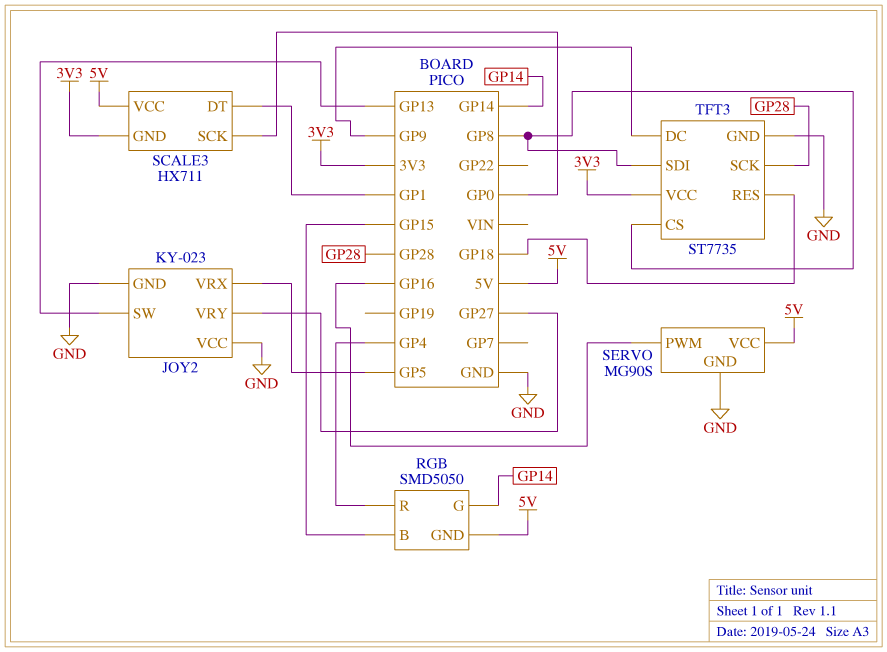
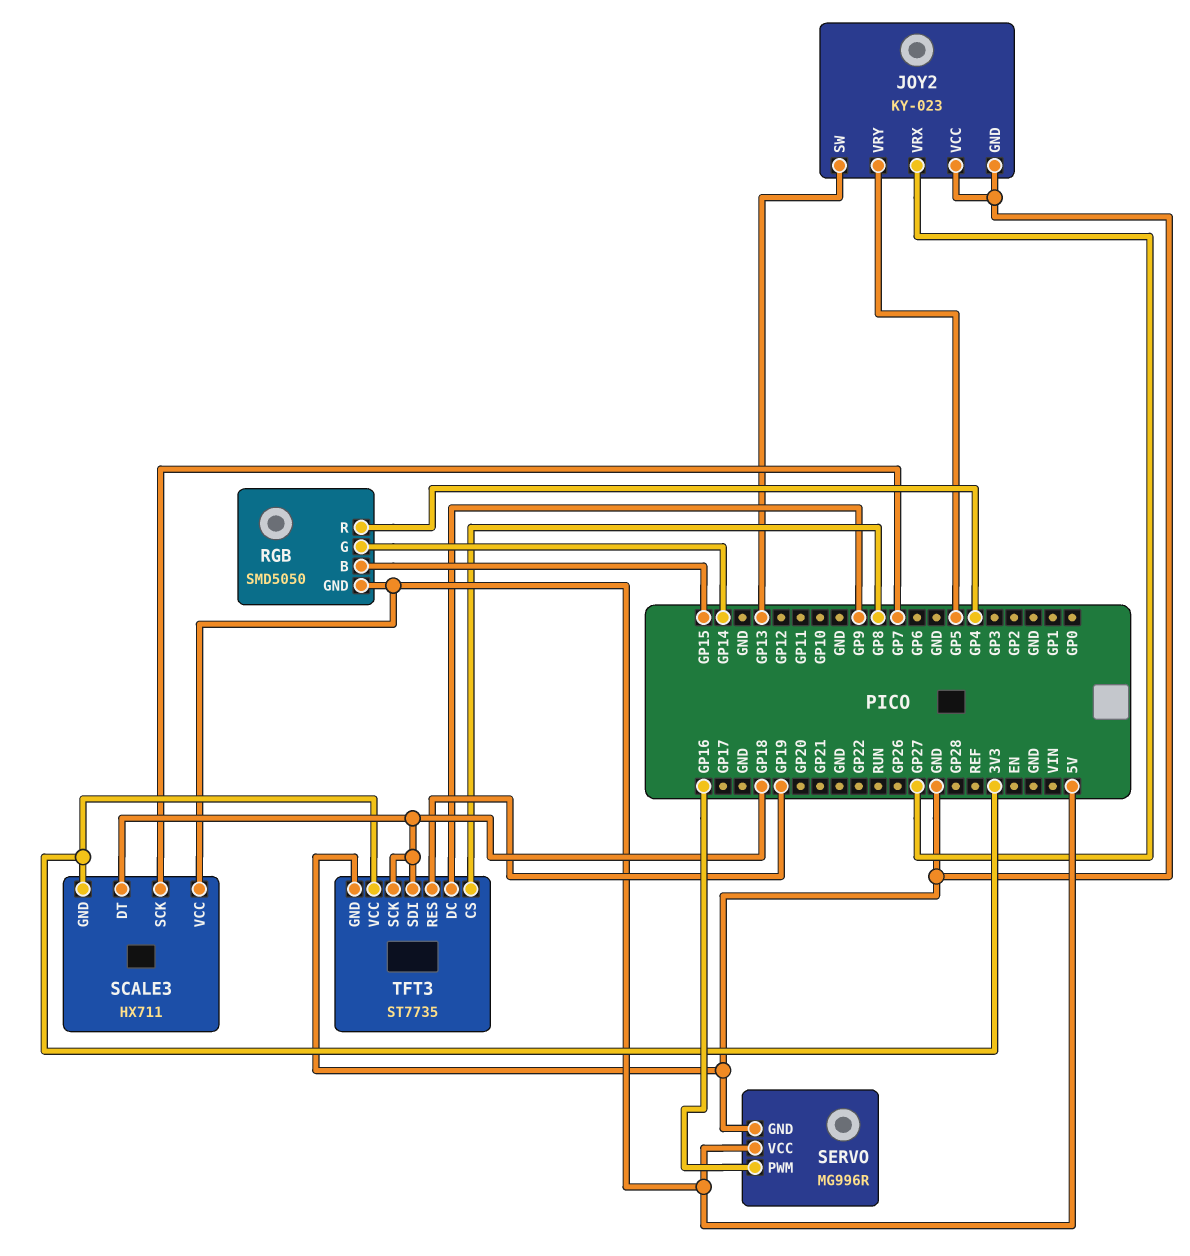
JOY2 pin VRX: GP5 -> GP27
JOY2 pin VRY: GP27 -> GP5
SCALE3 pin DT: GP1 -> GP18
SCALE3 pin SCK: GP0 -> GP7
SERVO: MG90S -> MG996R
TFT3 pin RES: GP18 -> GP19
TFT3 pin SCK: GP28 -> GP18
TFT3 pin SDI: GP8 -> GP18

